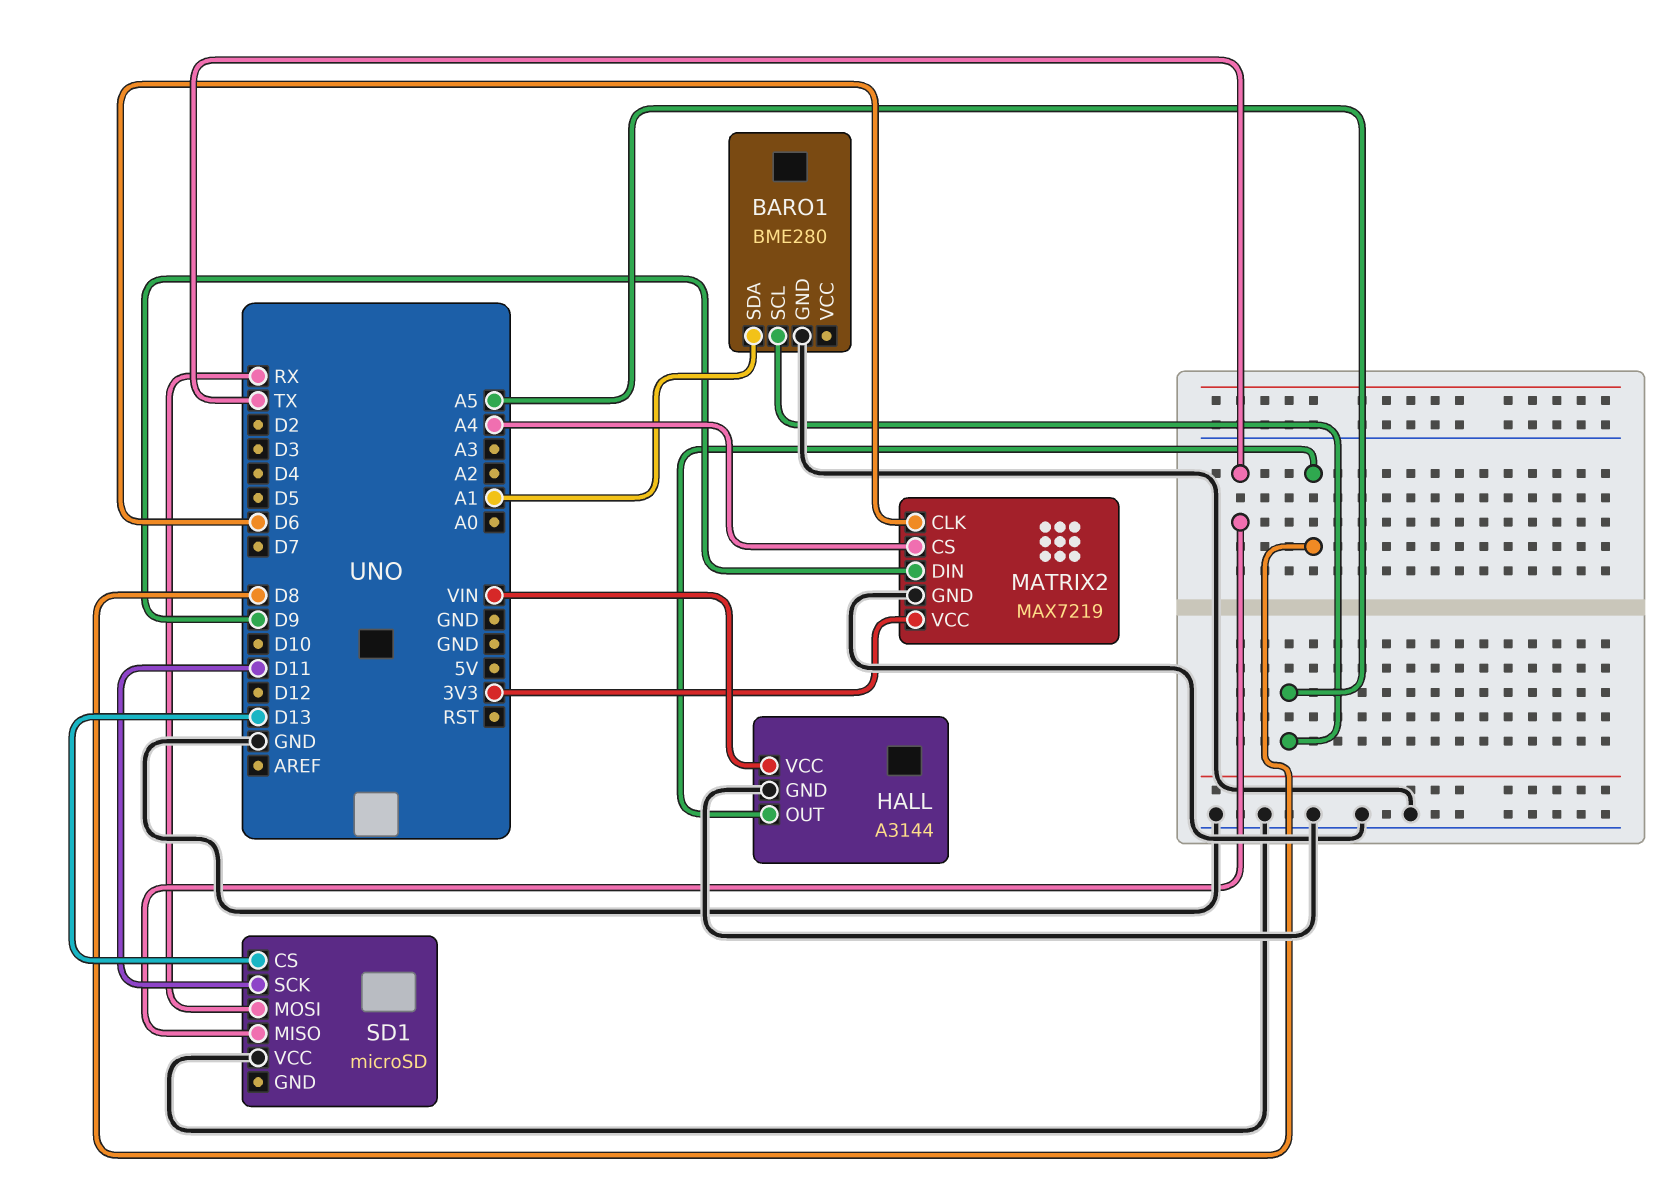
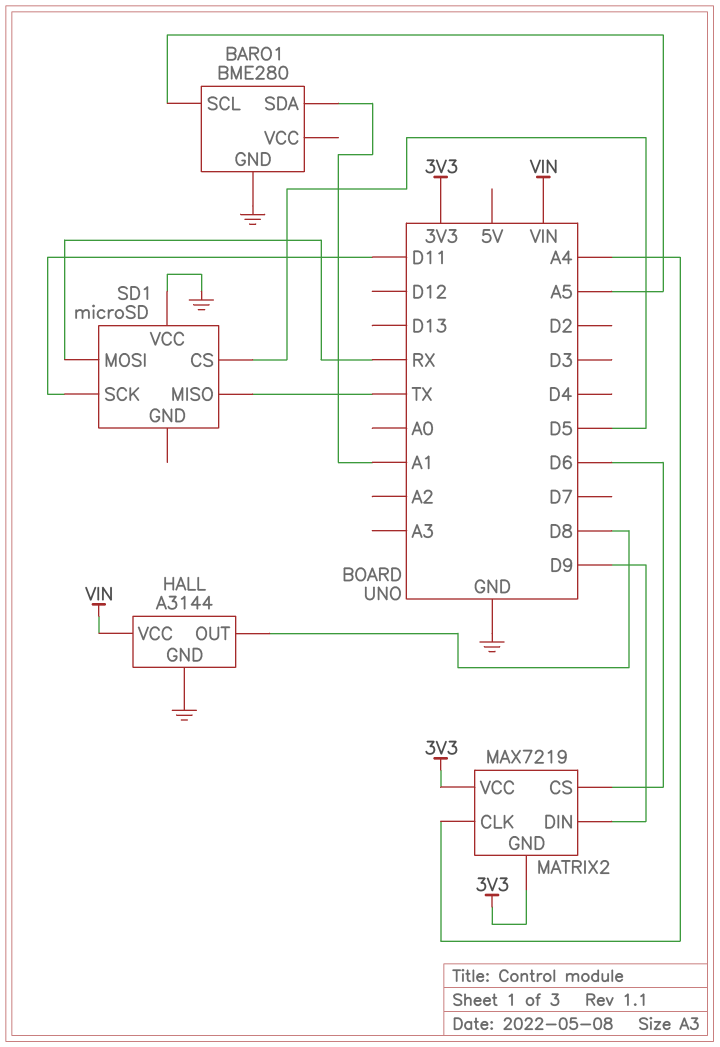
MATRIX2 pin CLK: D6 -> A4
MATRIX2 pin CS: A4 -> D6
MATRIX2 pin GND: GND -> 3V3
SD1 pin CS: D13 -> D5

